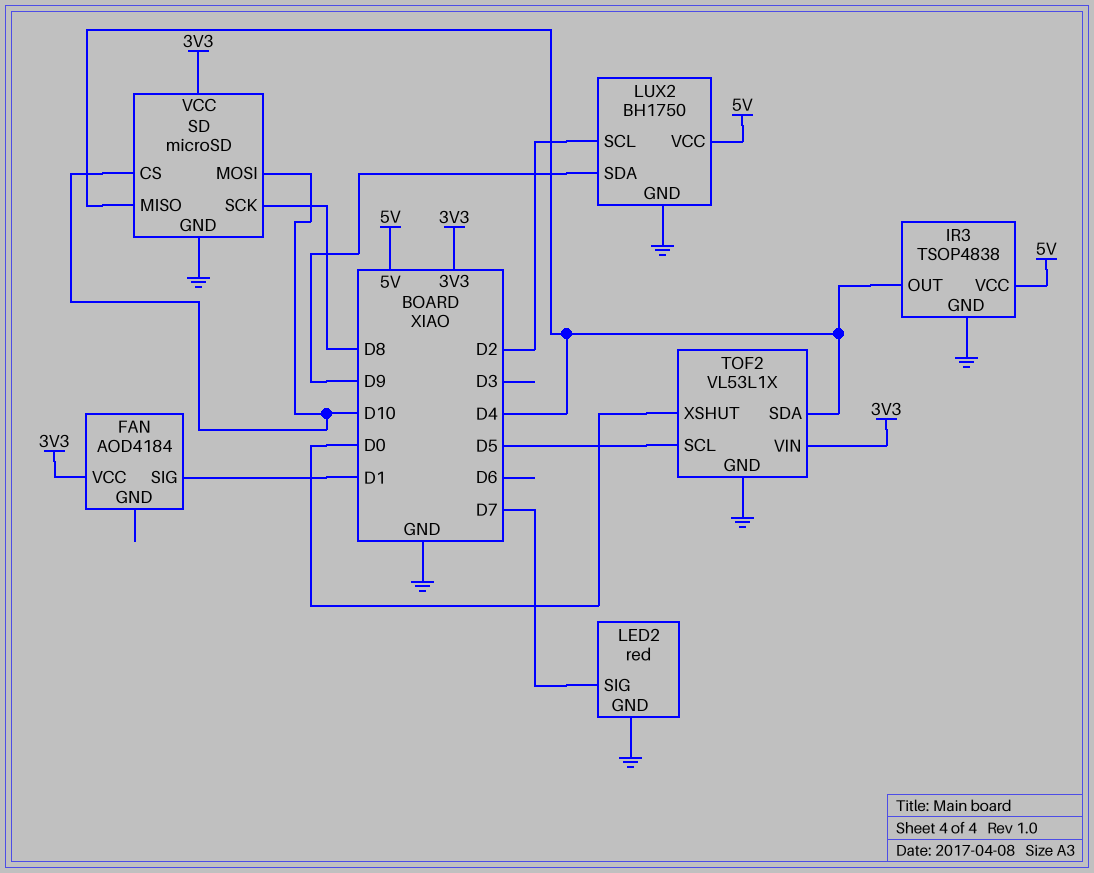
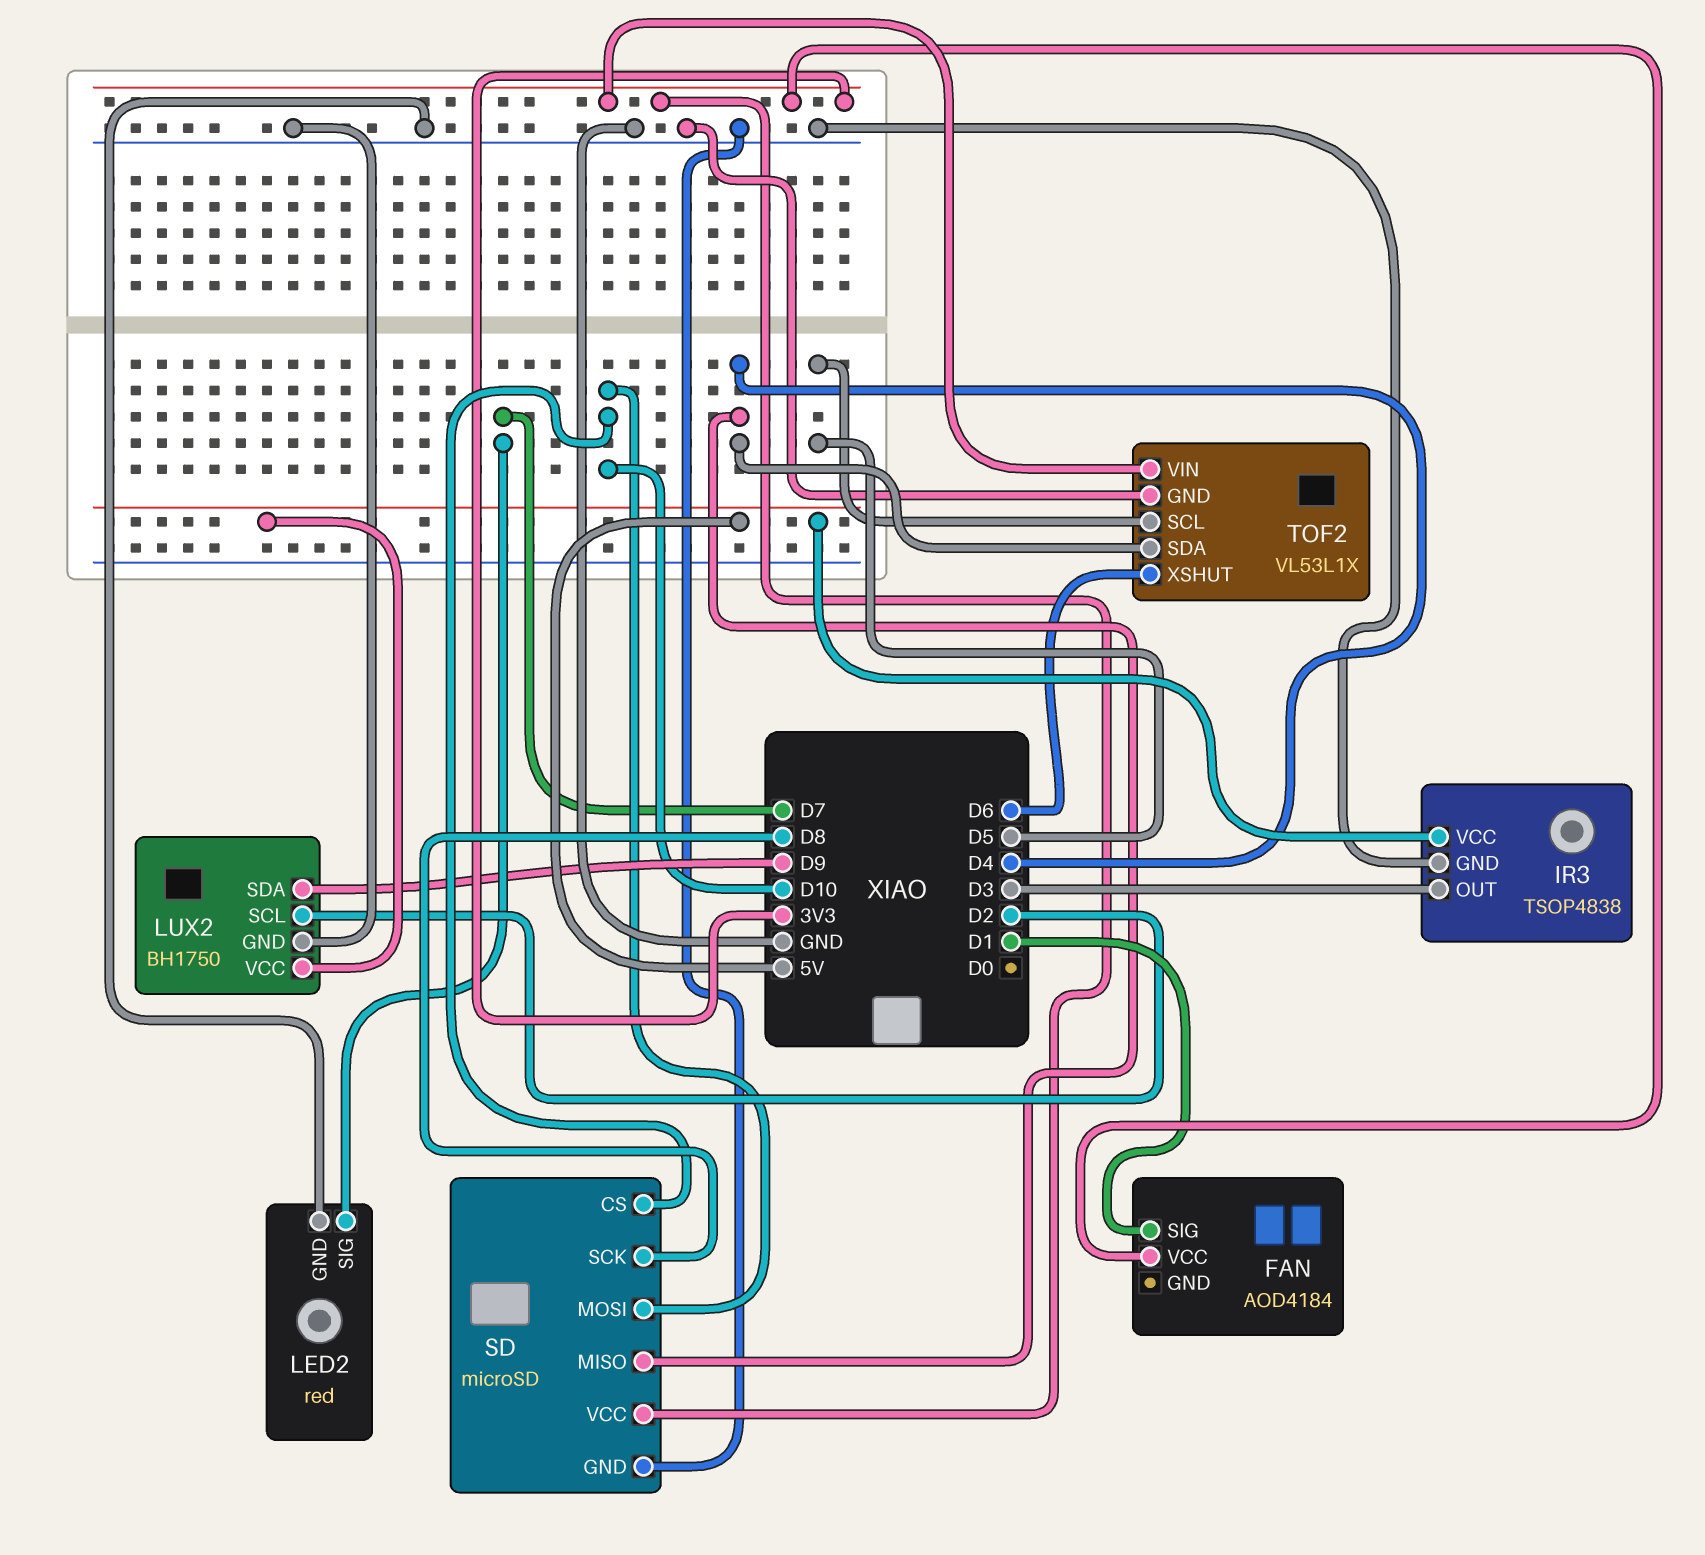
IR3 pin OUT: D4 -> D3
TOF2 pin XSHUT: D0 -> D6

